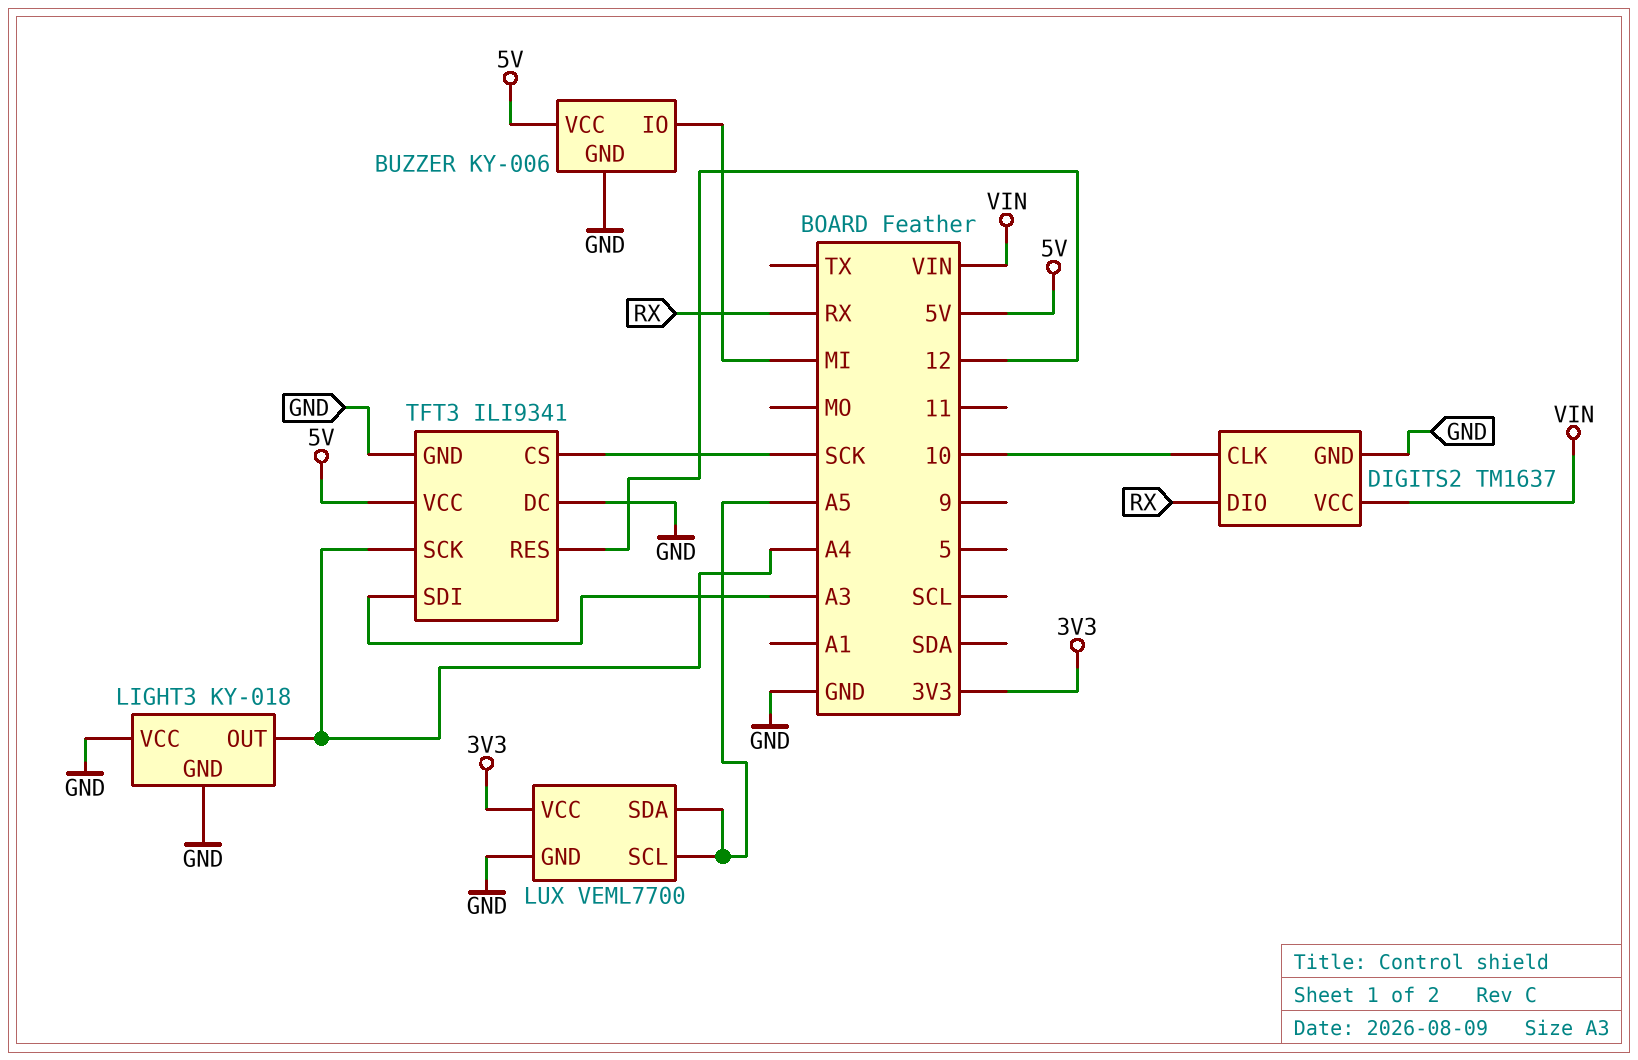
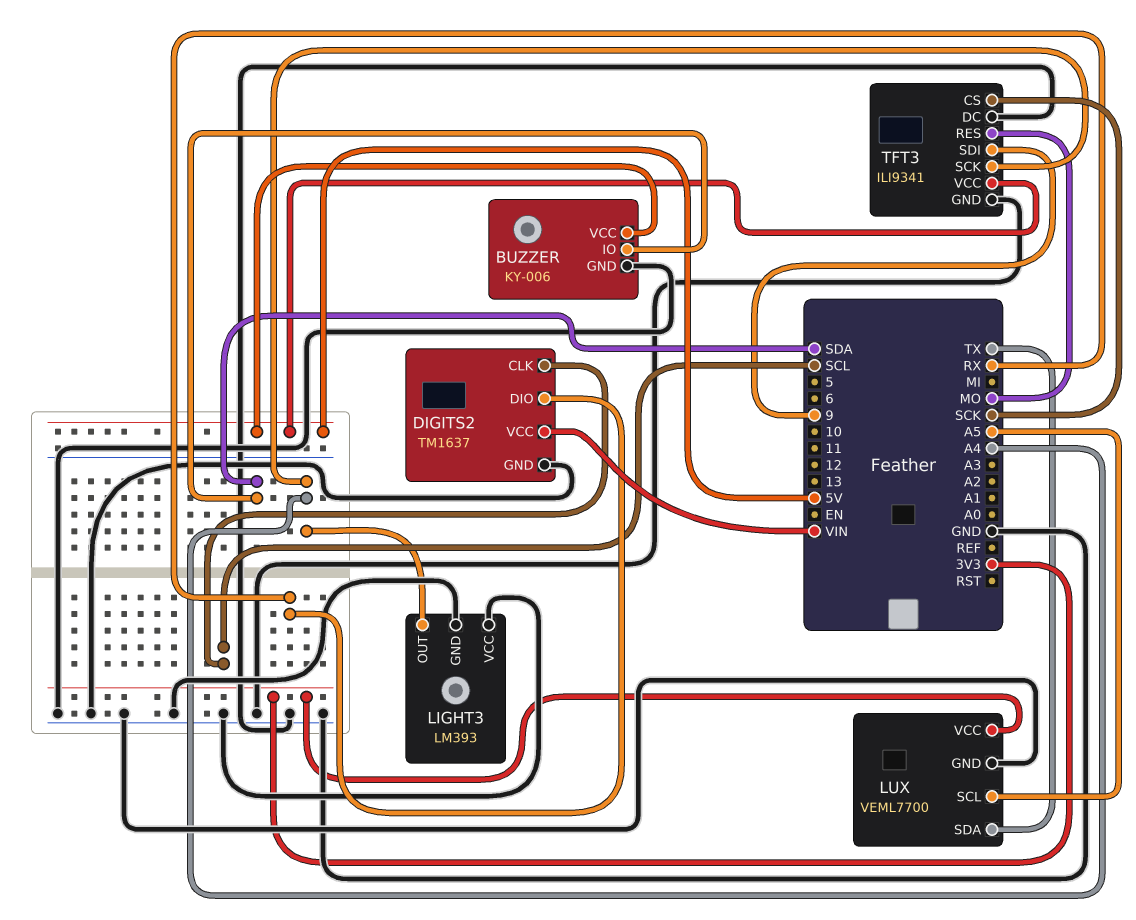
BUZZER pin IO: MI -> SDA
DIGITS2 pin CLK: 10 -> SCL
LIGHT3: KY-018 -> LM393
LUX pin SDA: A5 -> TX
TFT3 pin RES: 12 -> MO
TFT3 pin SDI: A3 -> 9

